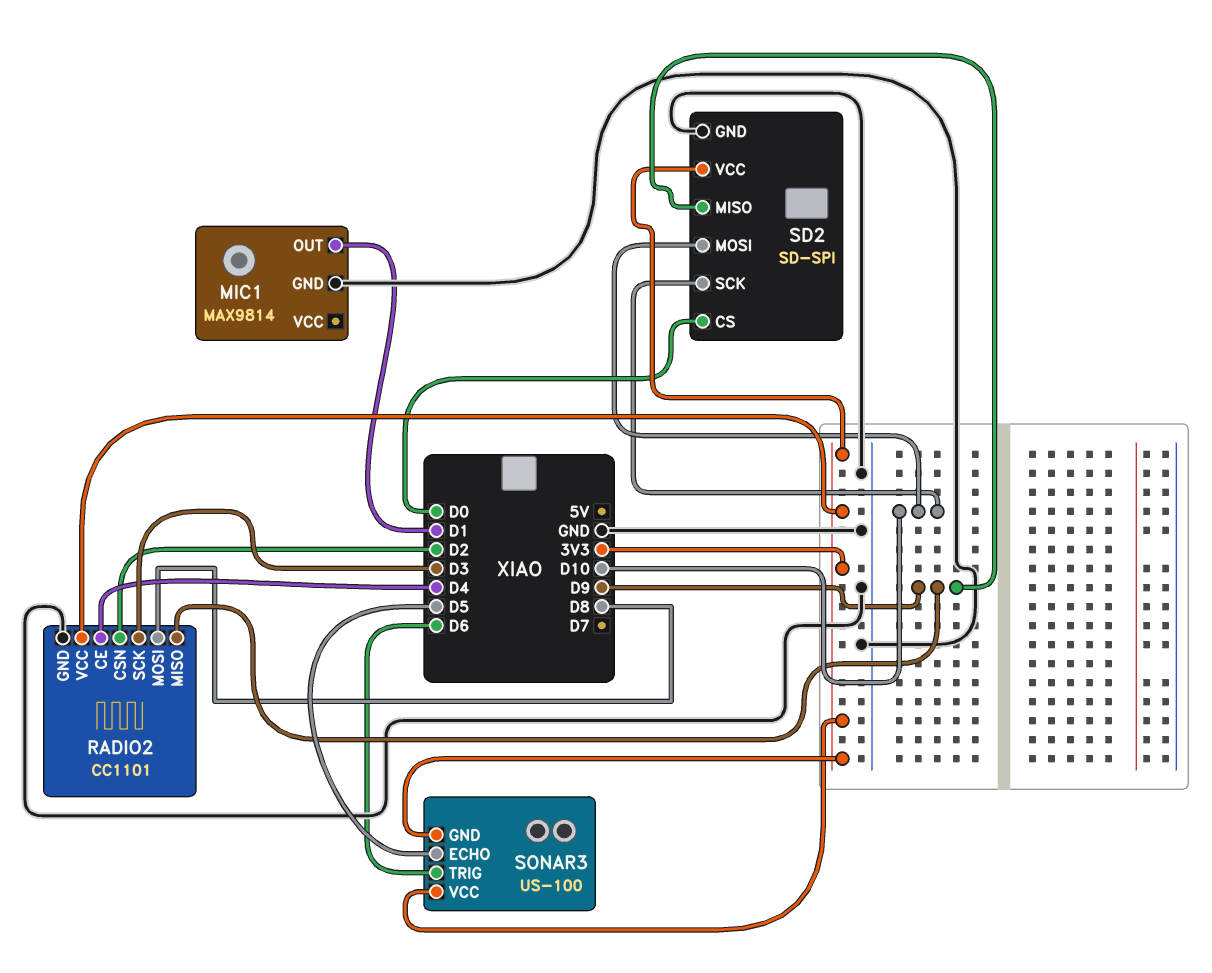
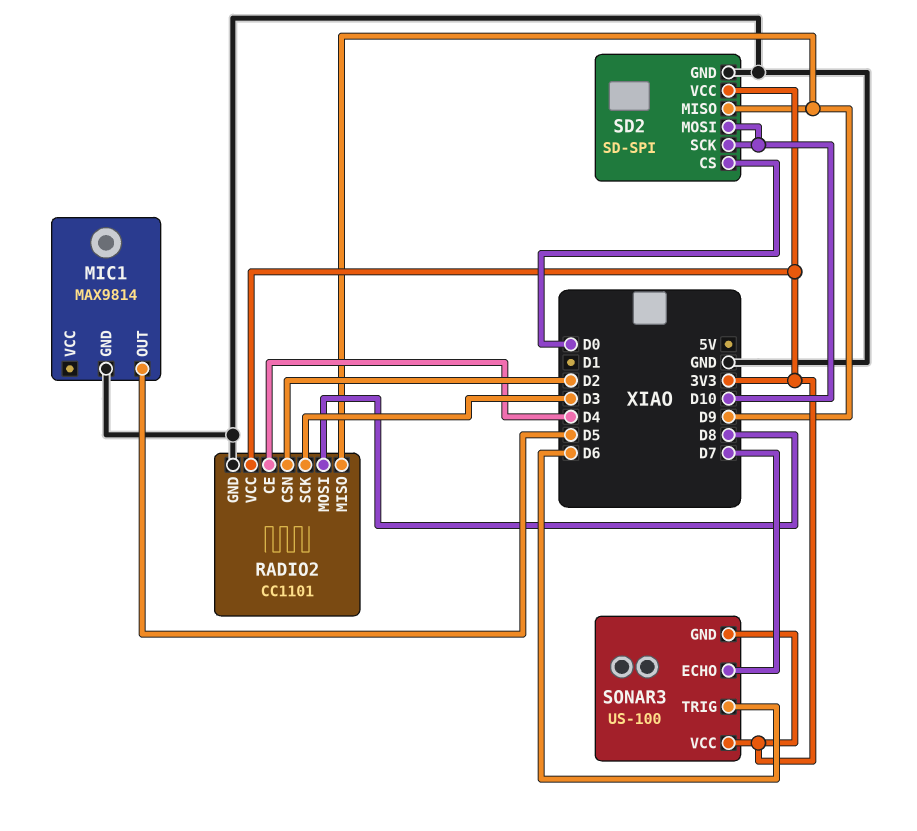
MIC1 pin OUT: D1 -> D5
SONAR3 pin ECHO: D5 -> D7

